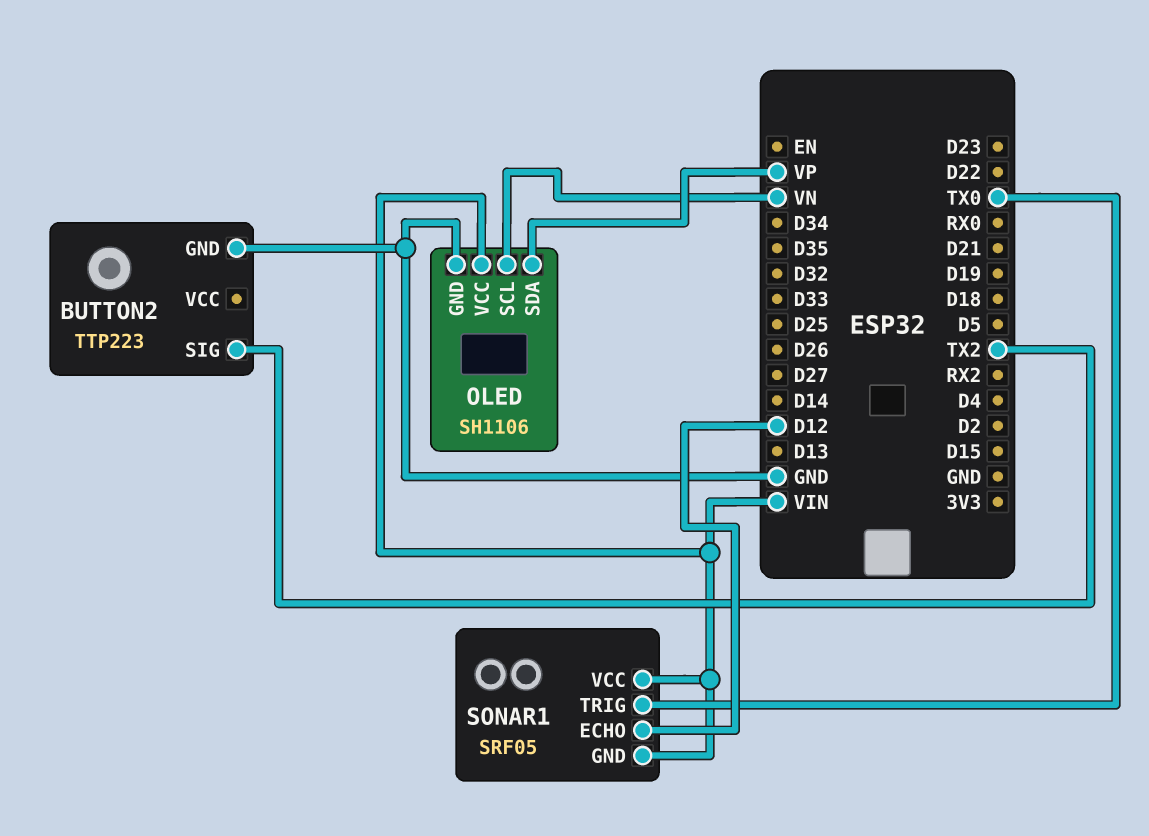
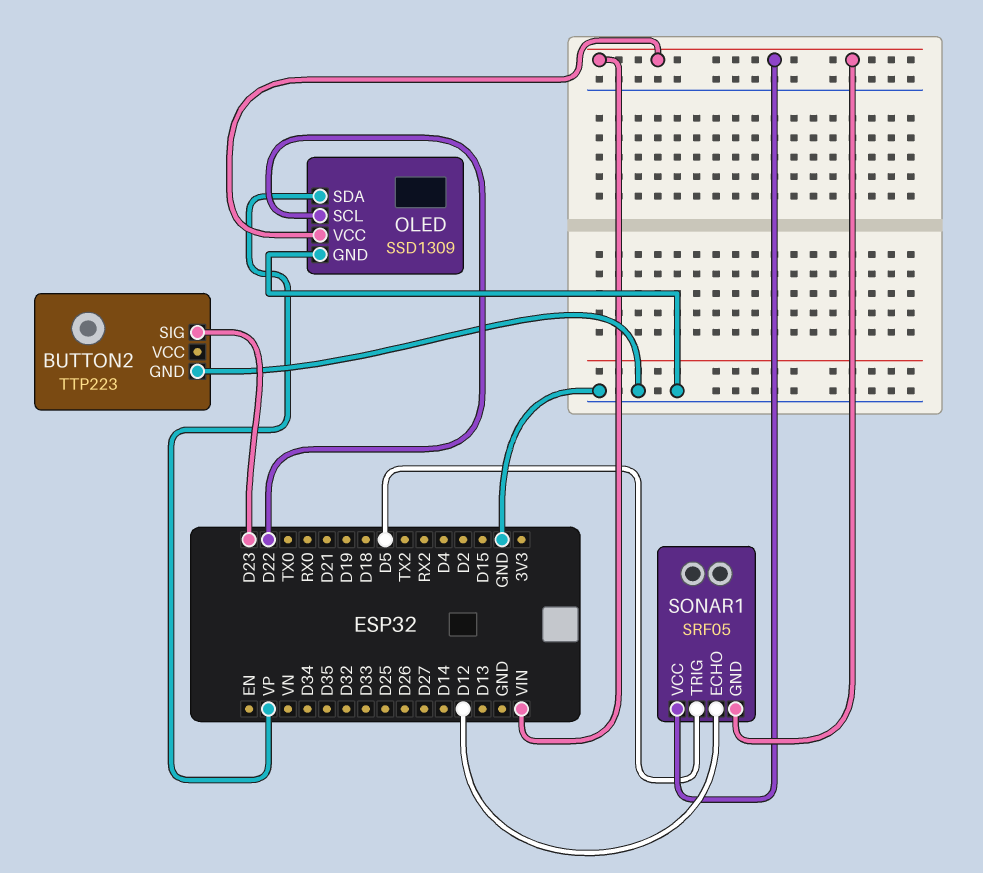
BUTTON2 pin SIG: TX2 -> D23
OLED: SH1106 -> SSD1309
OLED pin SCL: VN -> D22
SONAR1 pin TRIG: TX0 -> D5

